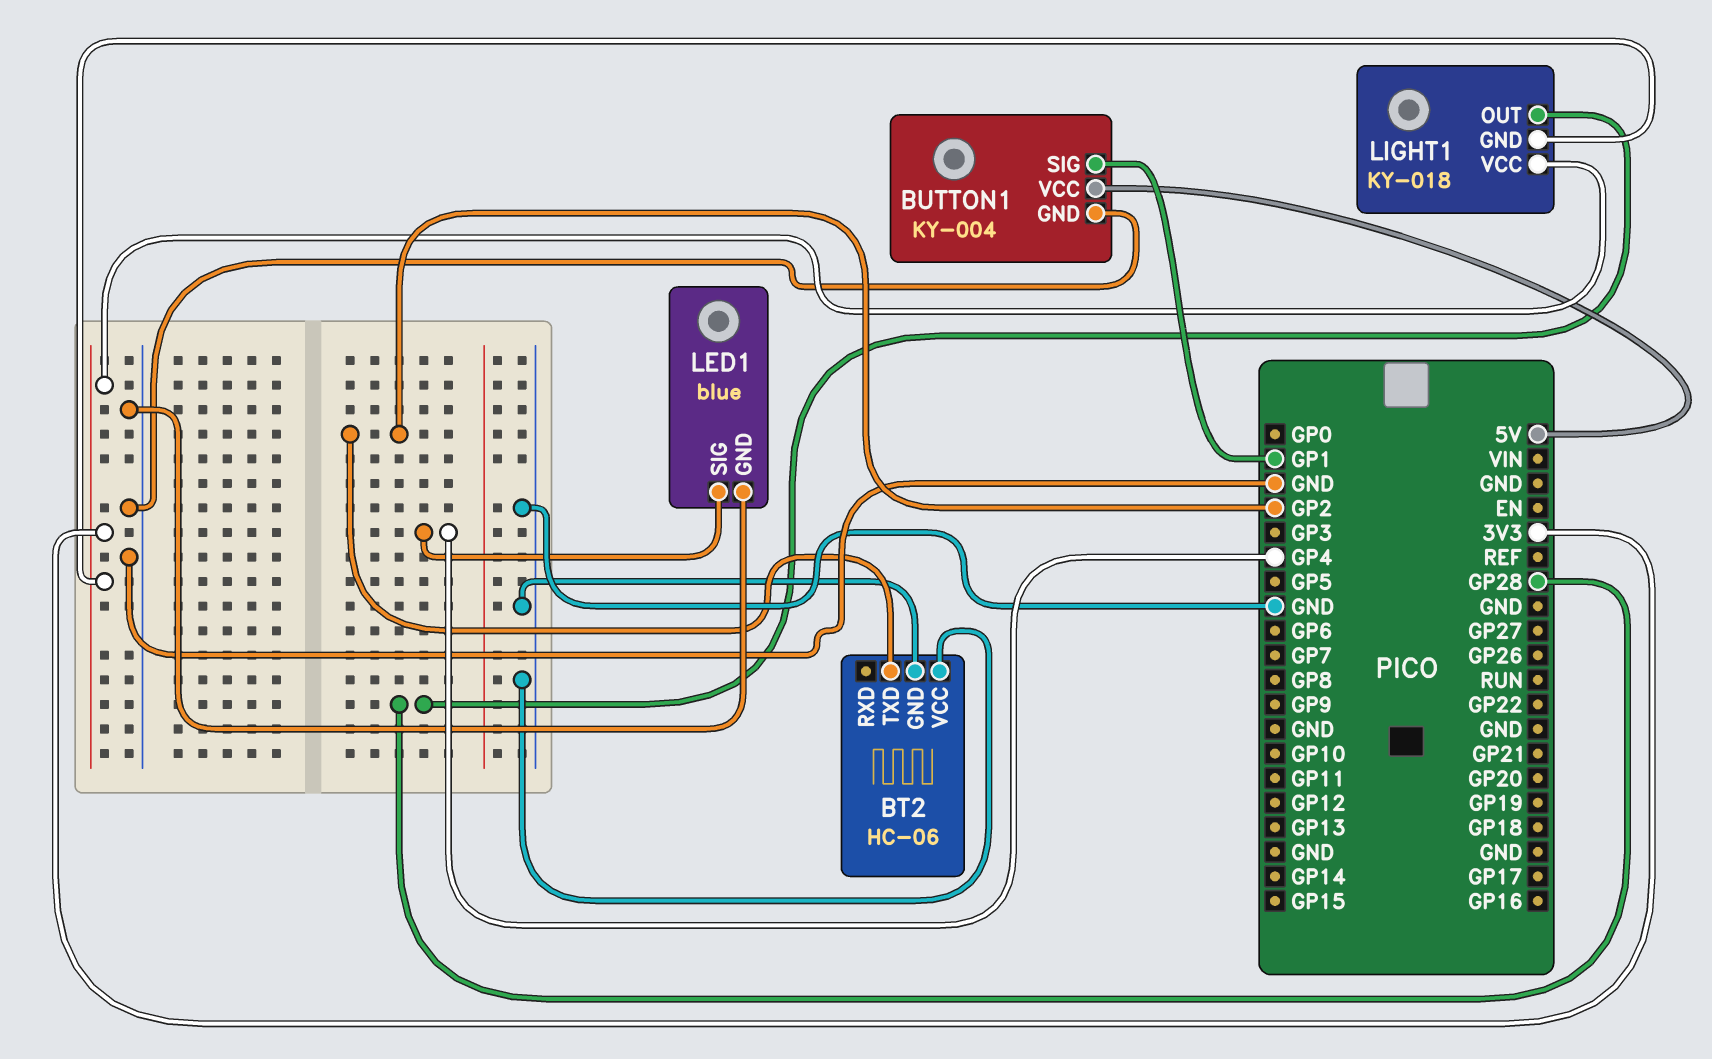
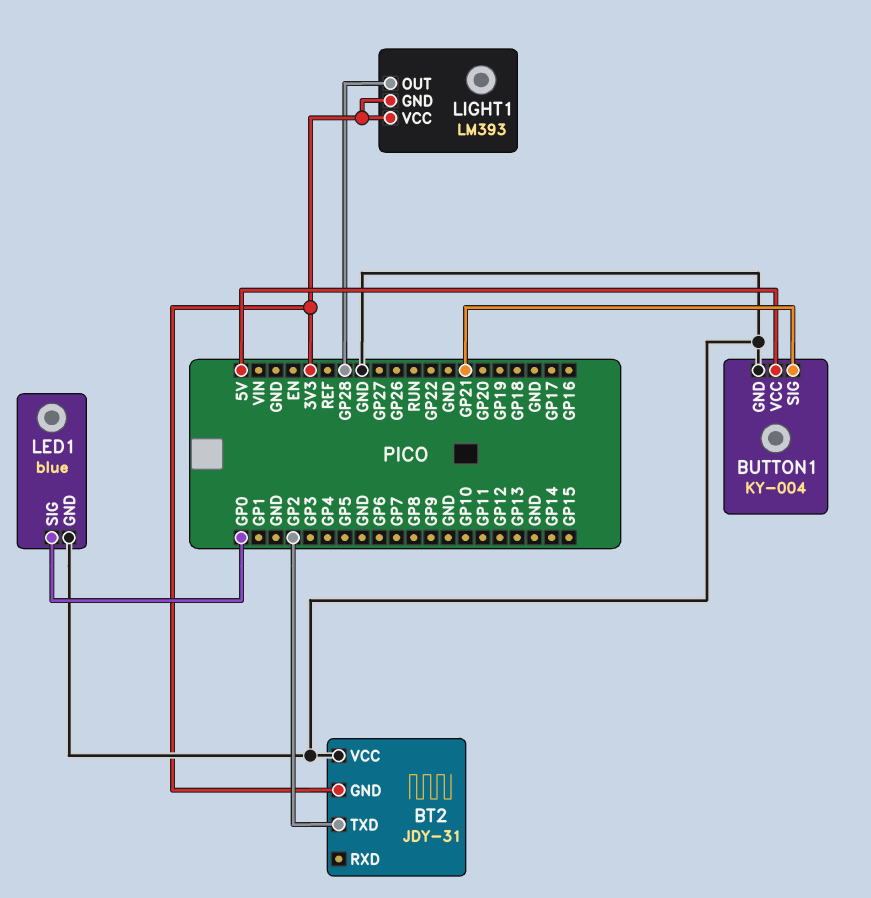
BT2: HC-06 -> JDY-31
BT2 pin GND: GND -> 3V3
BUTTON1 pin SIG: GP1 -> GP21
LED1 pin SIG: GP4 -> GP0
LIGHT1: KY-018 -> LM393

